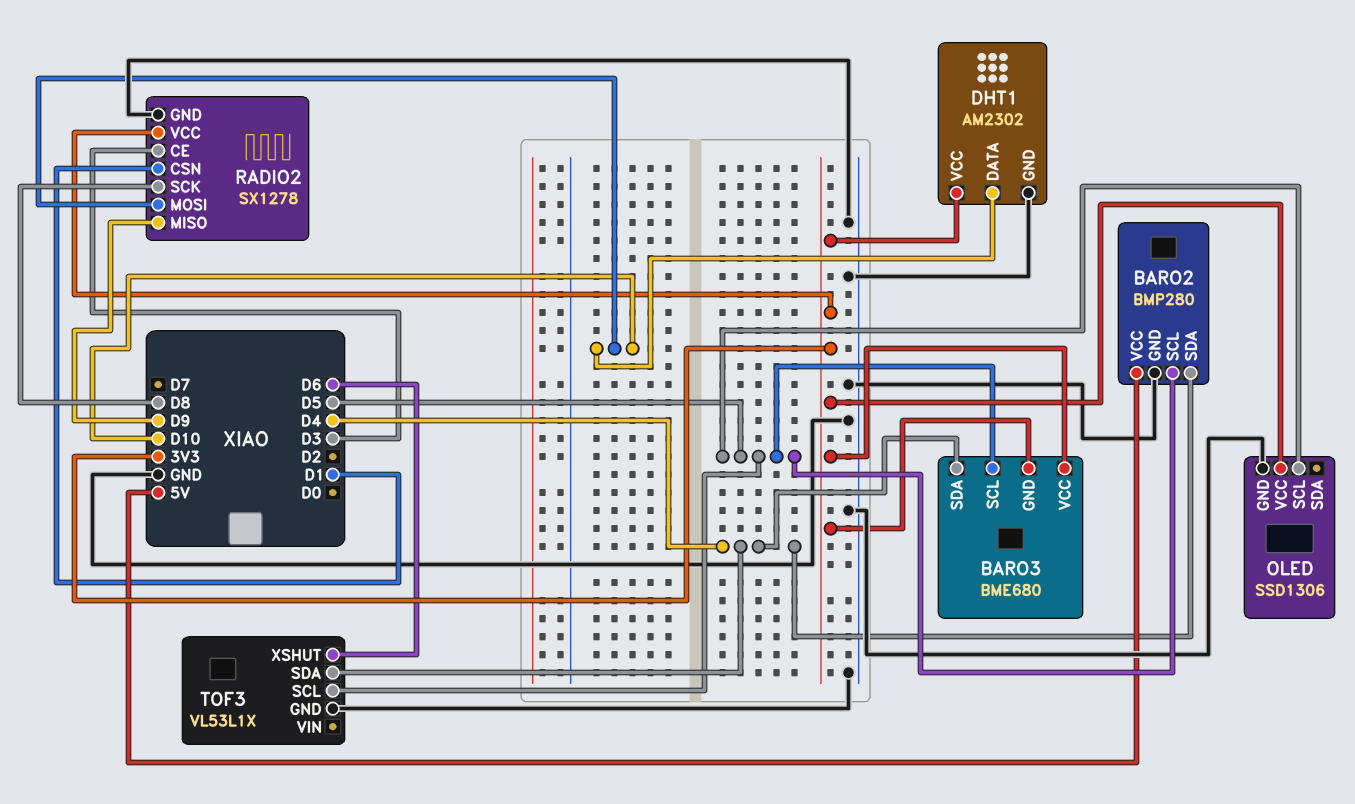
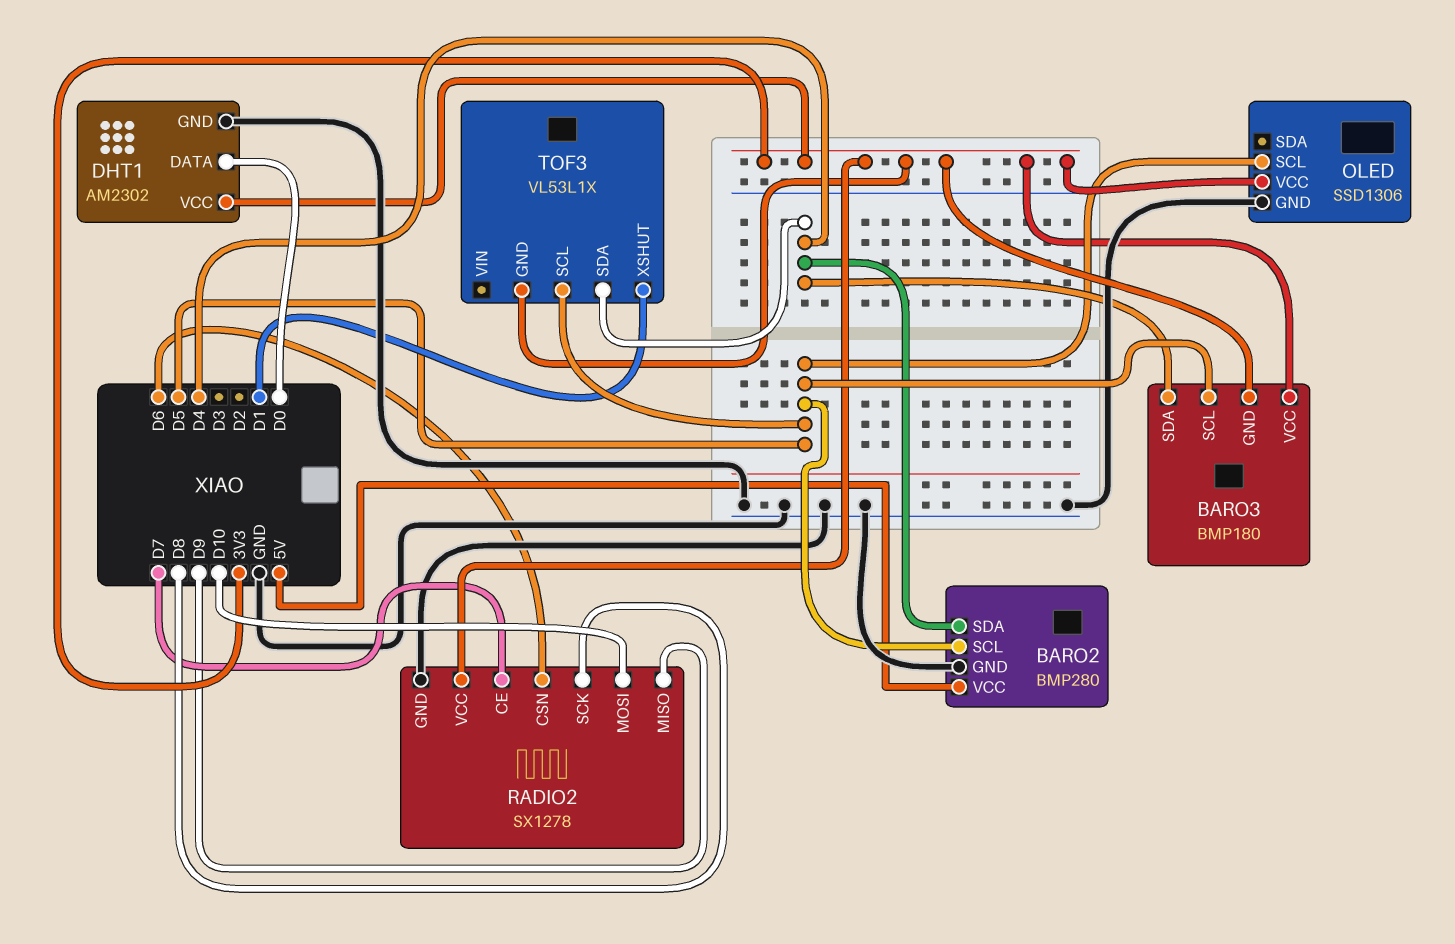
BARO3: BME680 -> BMP180
DHT1 pin DATA: D10 -> D0
RADIO2 pin CE: D3 -> D7
RADIO2 pin CSN: D1 -> D6
TOF3 pin GND: GND -> 3V3
TOF3 pin XSHUT: D6 -> D1

